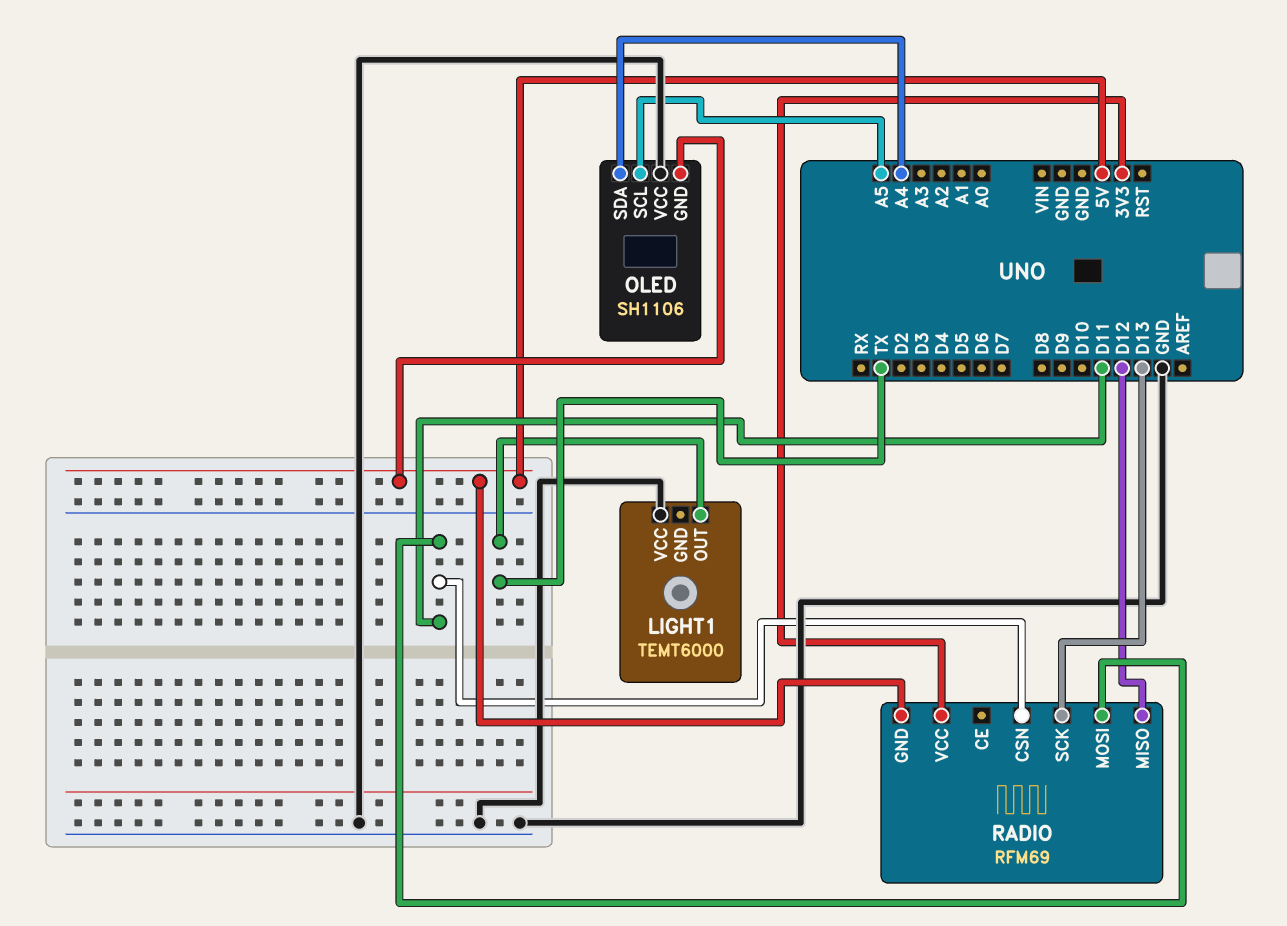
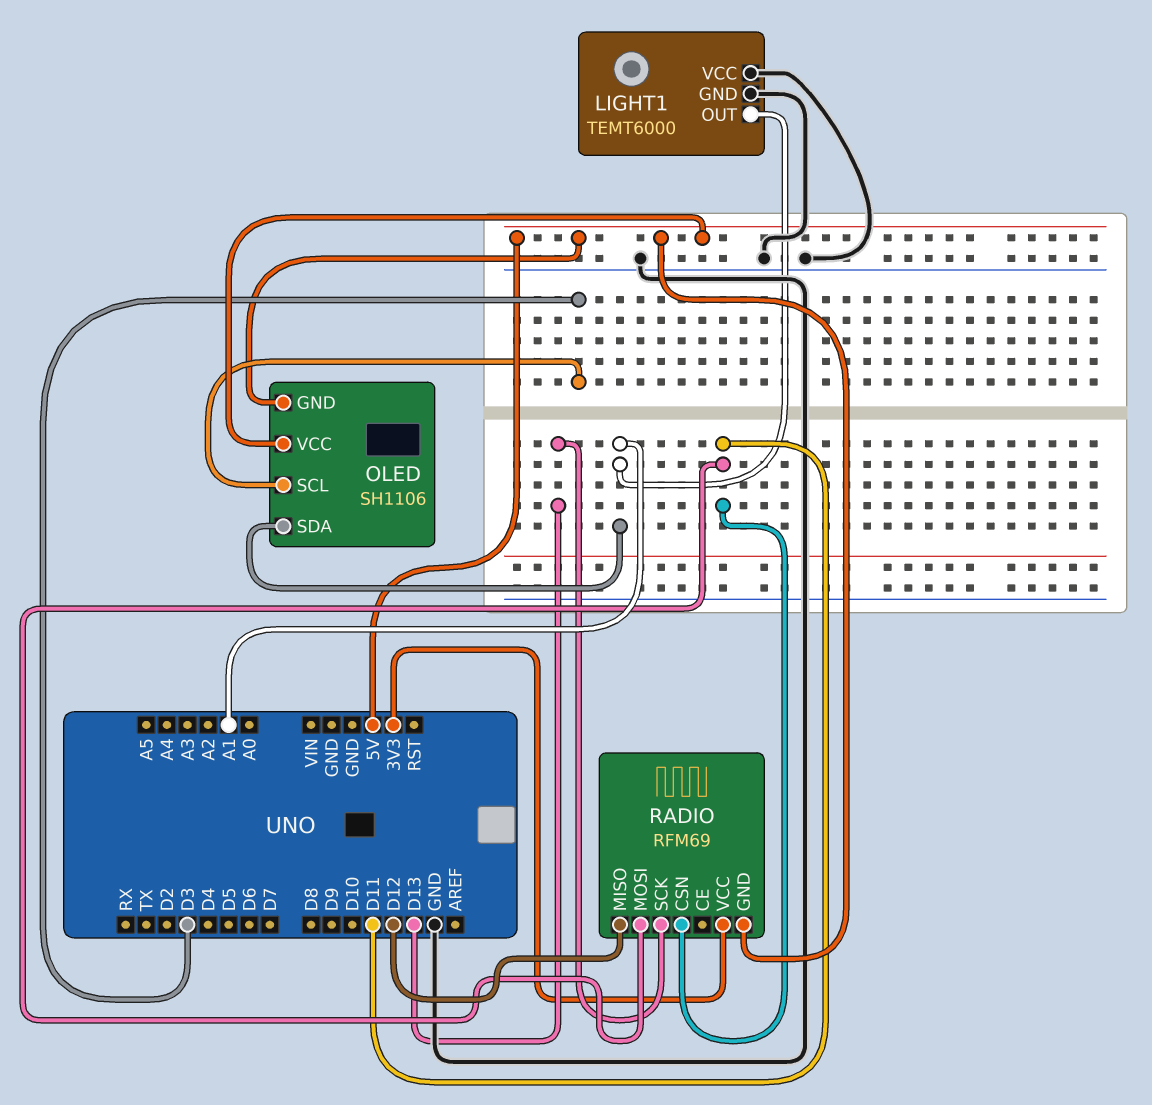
LIGHT1 pin GND: none -> GND
LIGHT1 pin OUT: TX -> A1
OLED pin SCL: A5 -> D3
OLED pin SDA: A4 -> A1
OLED pin VCC: GND -> 5V

